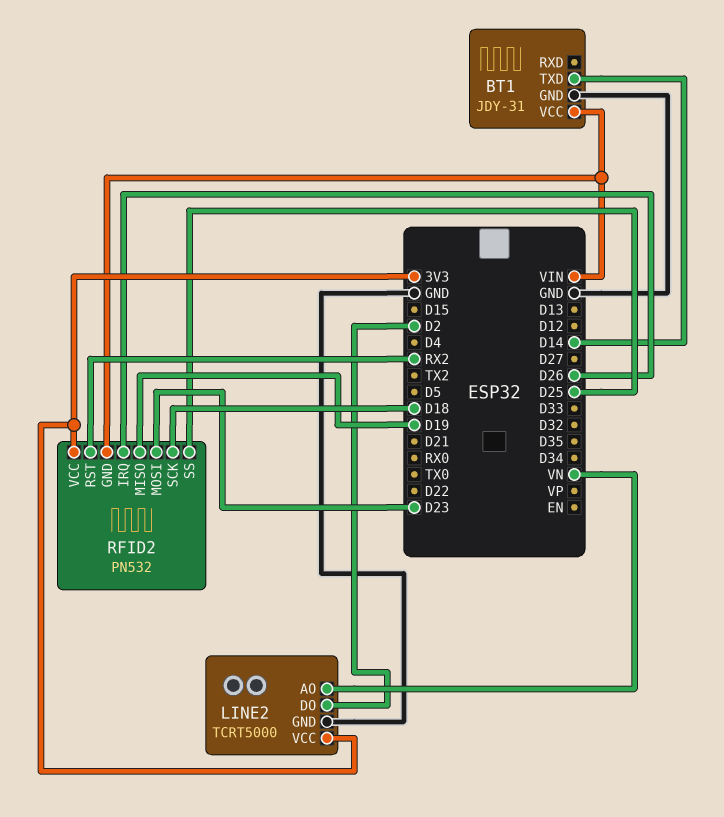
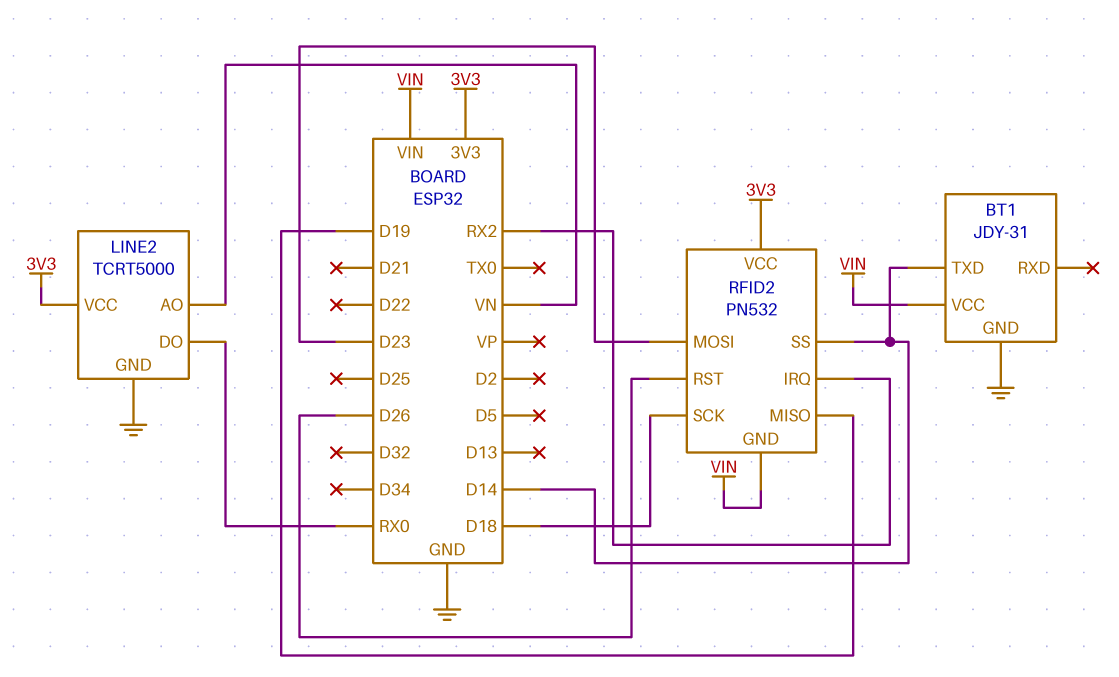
LINE2 pin DO: D2 -> RX0
RFID2 pin IRQ: D26 -> RX2
RFID2 pin RST: RX2 -> D26
RFID2 pin SS: D25 -> D14

